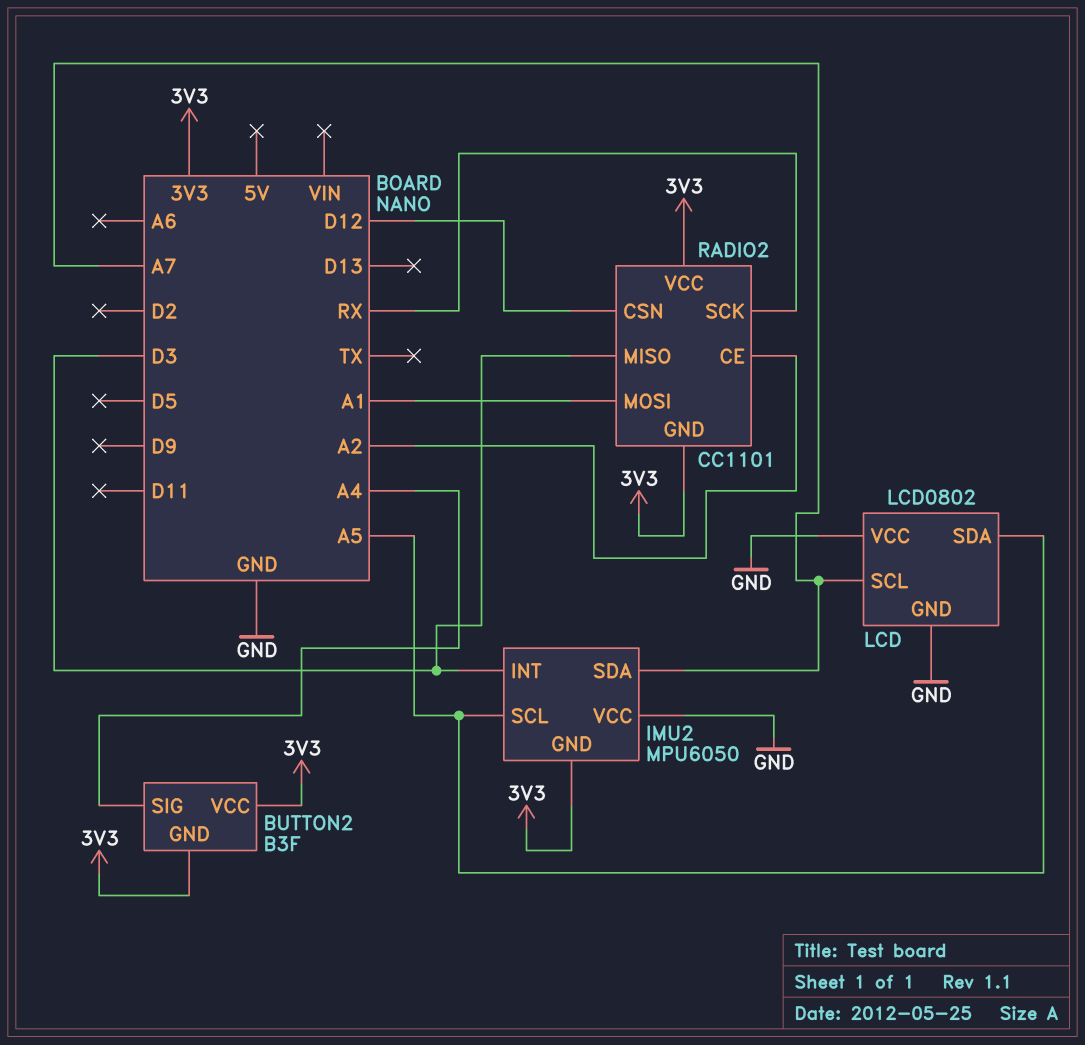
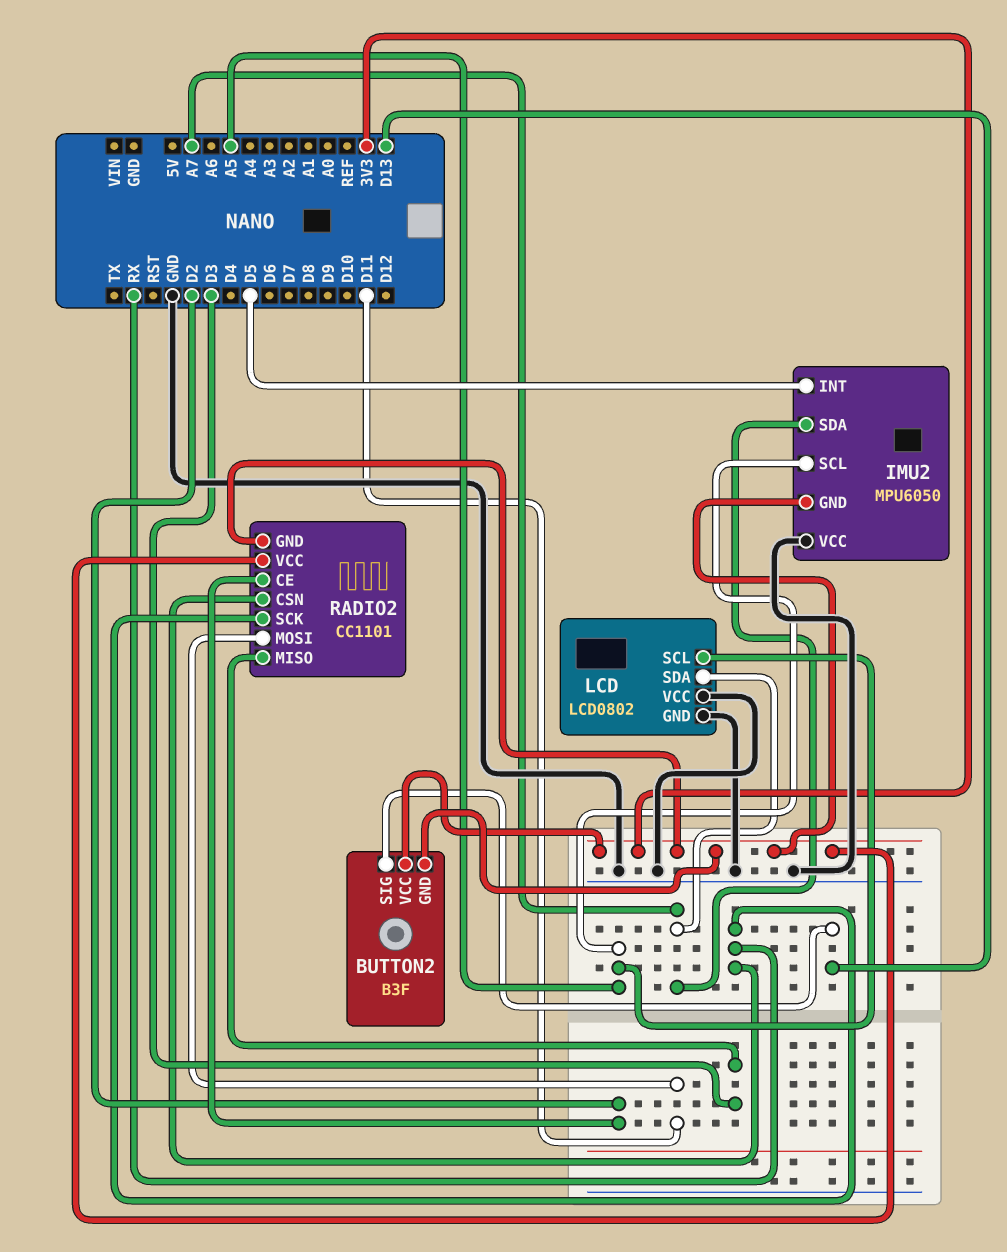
BUTTON2 pin SIG: A4 -> D13
IMU2 pin INT: D3 -> D5
LCD pin SCL: A7 -> A5
LCD pin SDA: A5 -> A7
RADIO2 pin CE: A2 -> D2
RADIO2 pin CSN: D12 -> RX
RADIO2 pin MOSI: A1 -> D11

